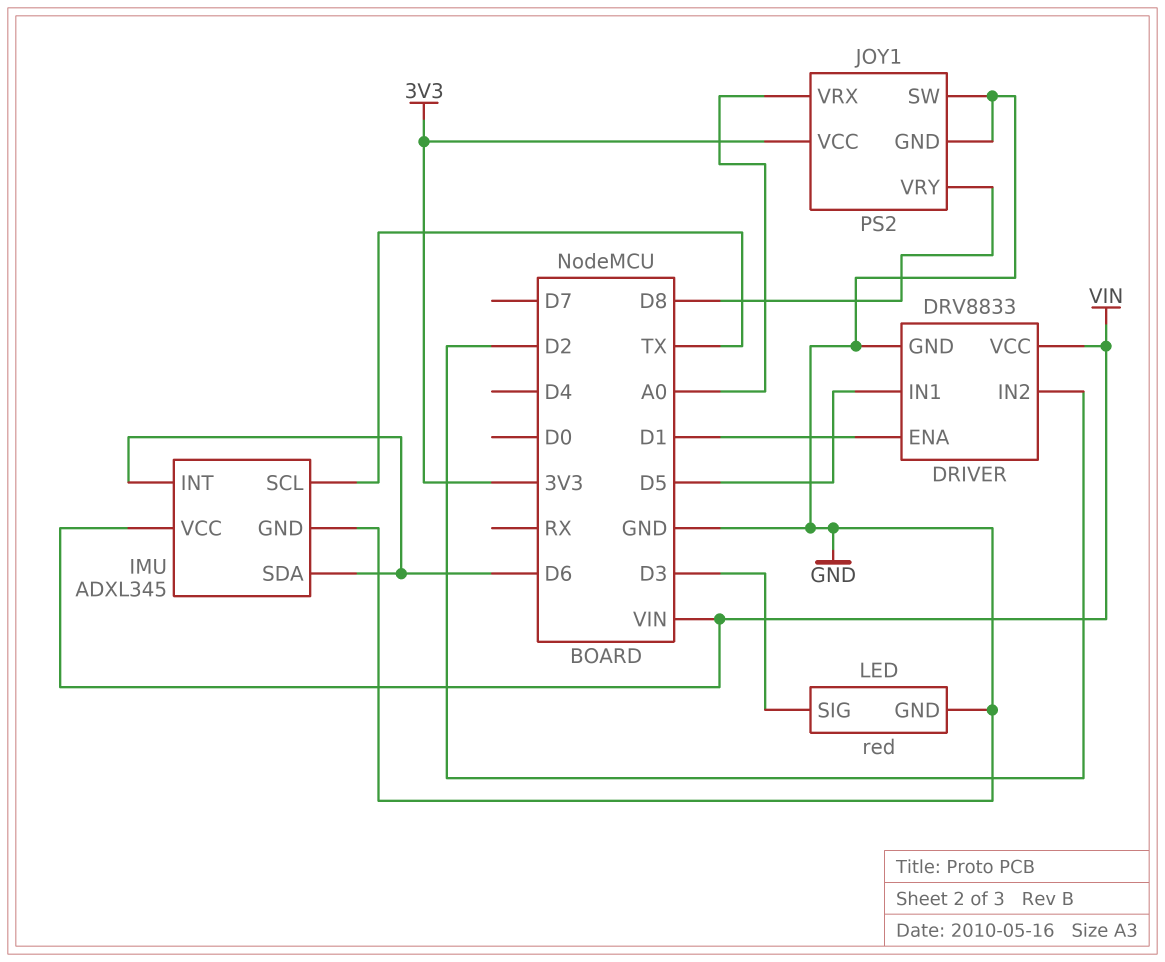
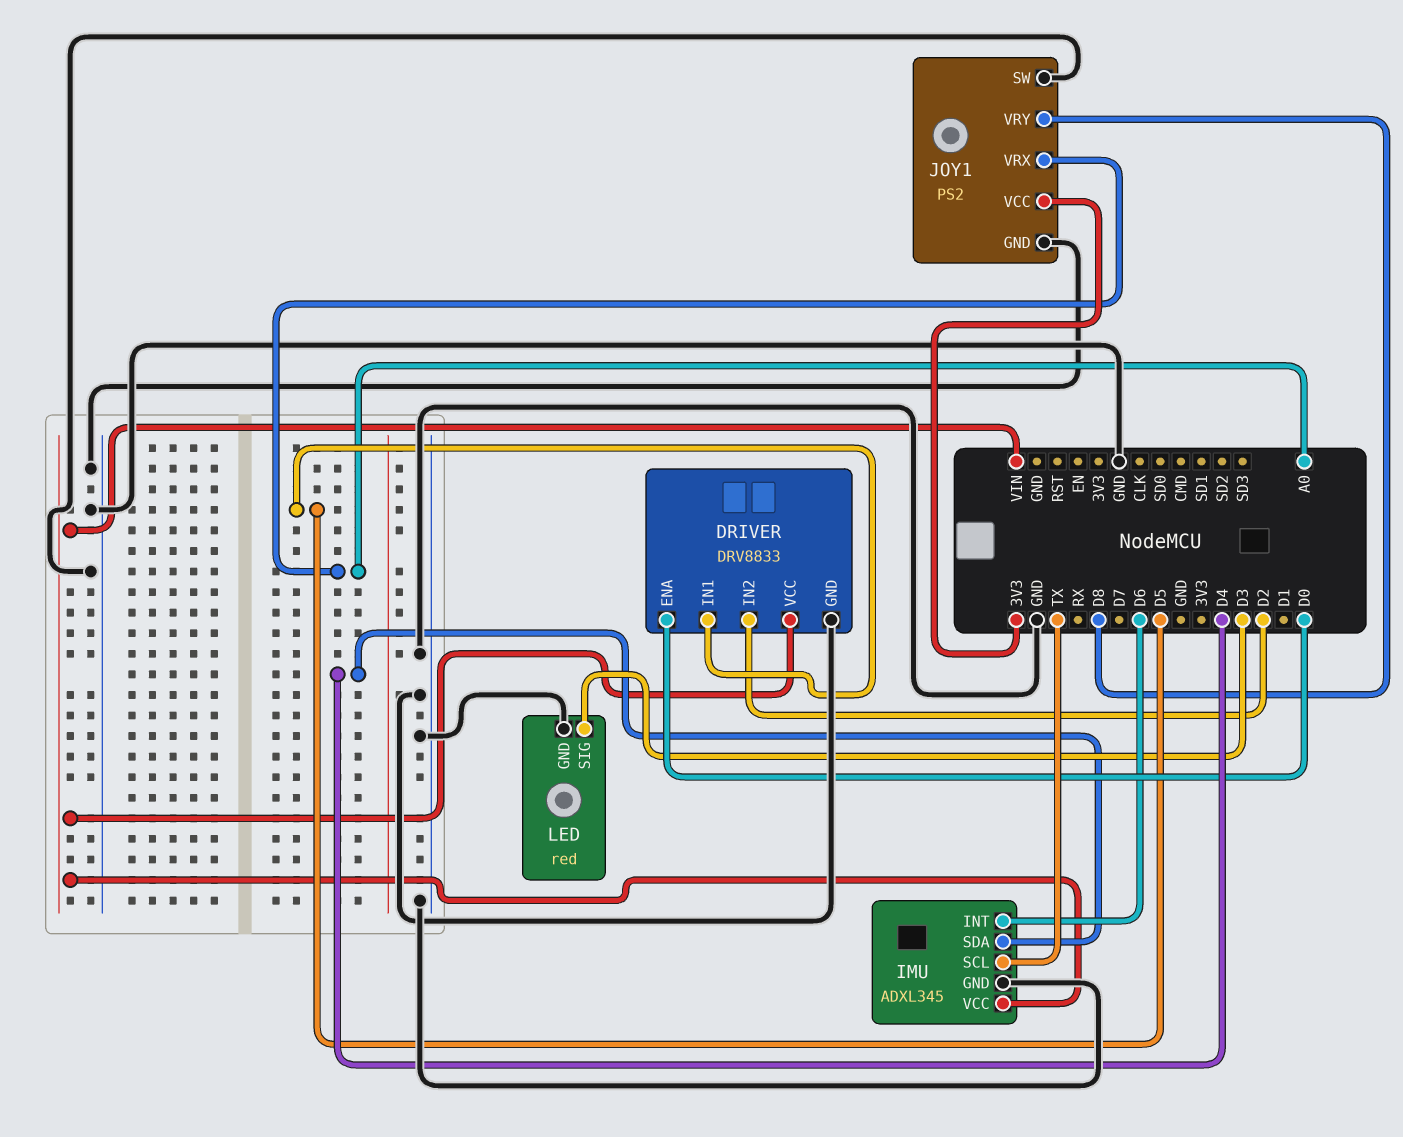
DRIVER pin ENA: D1 -> D0
IMU pin SDA: D6 -> D4

